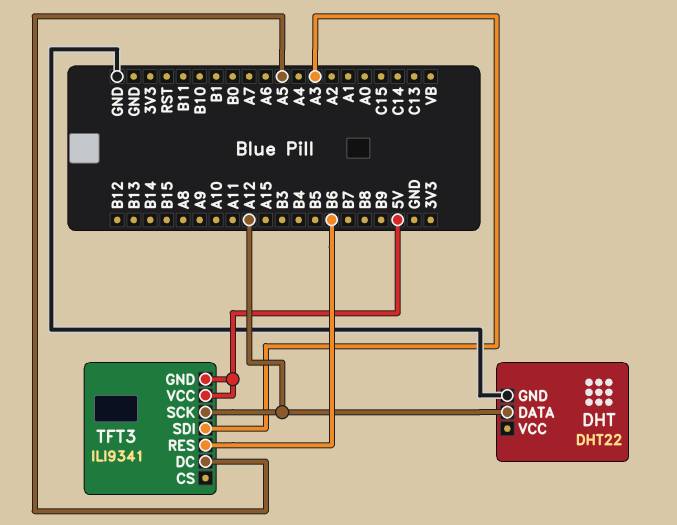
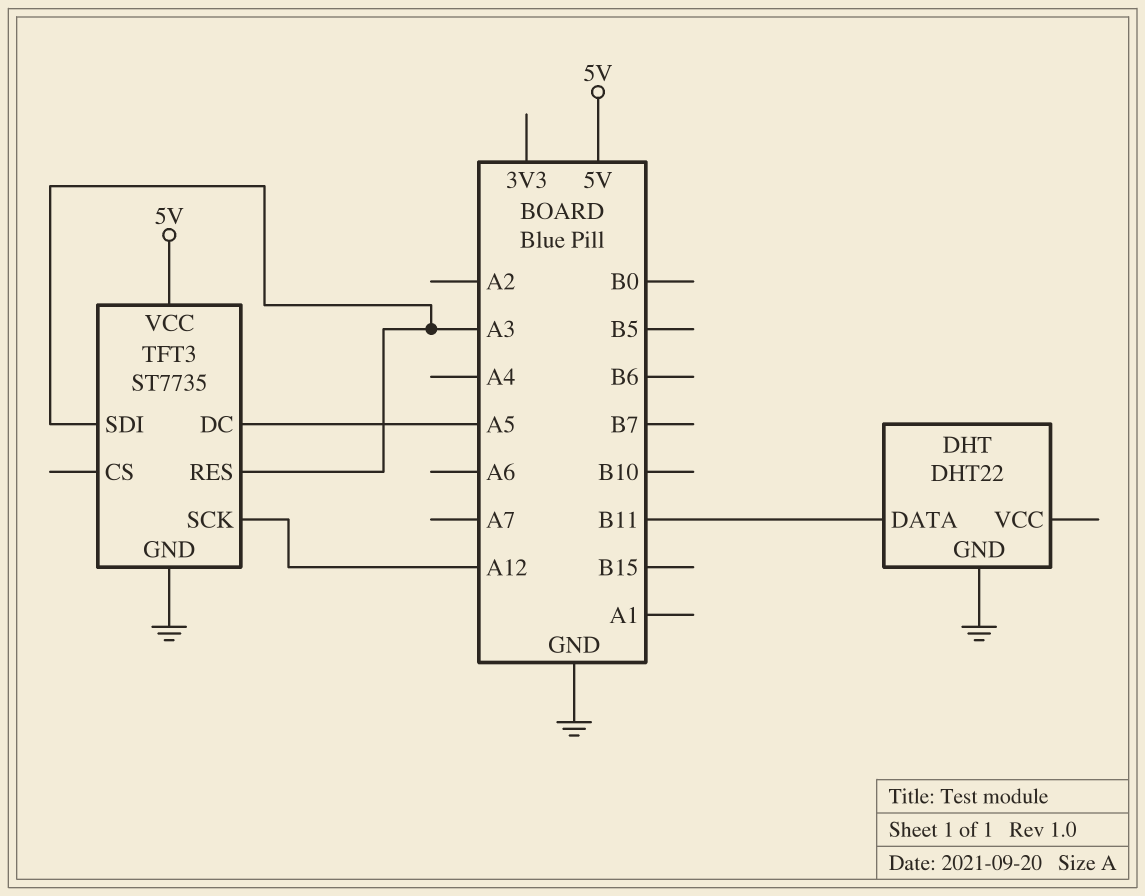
DHT pin DATA: A12 -> B11
TFT3: ILI9341 -> ST7735
TFT3 pin GND: 5V -> GND
TFT3 pin RES: B6 -> A3

